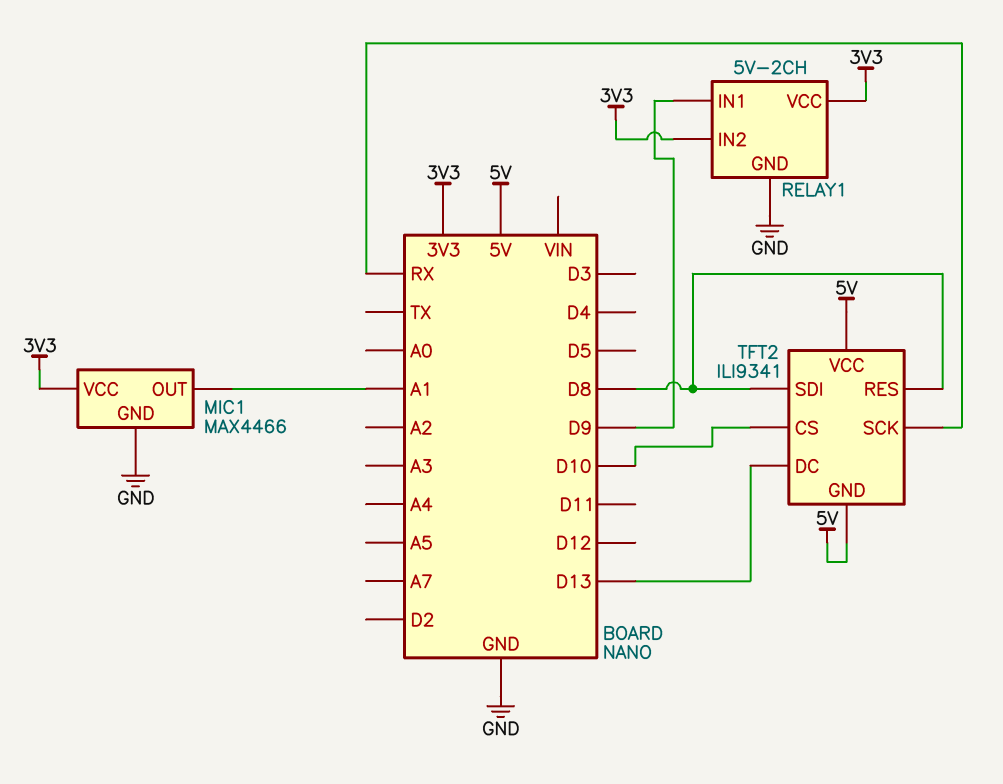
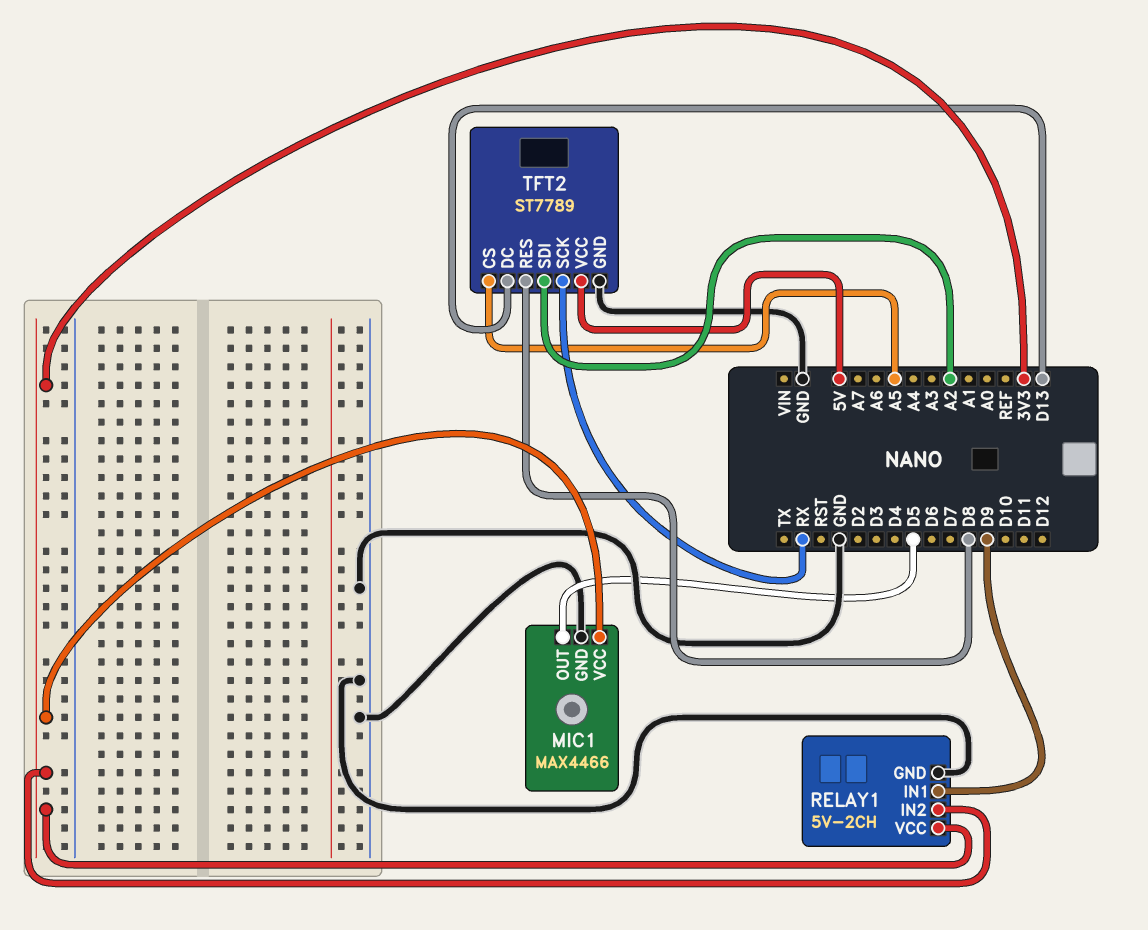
MIC1 pin OUT: A1 -> D5
TFT2: ILI9341 -> ST7789
TFT2 pin CS: D10 -> A5
TFT2 pin GND: 5V -> GND
TFT2 pin SDI: D8 -> A2

